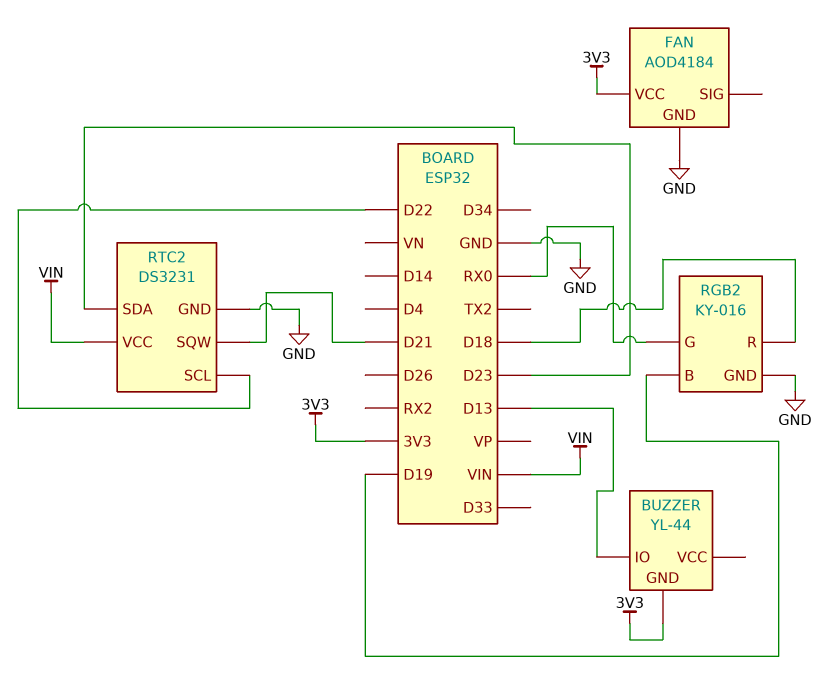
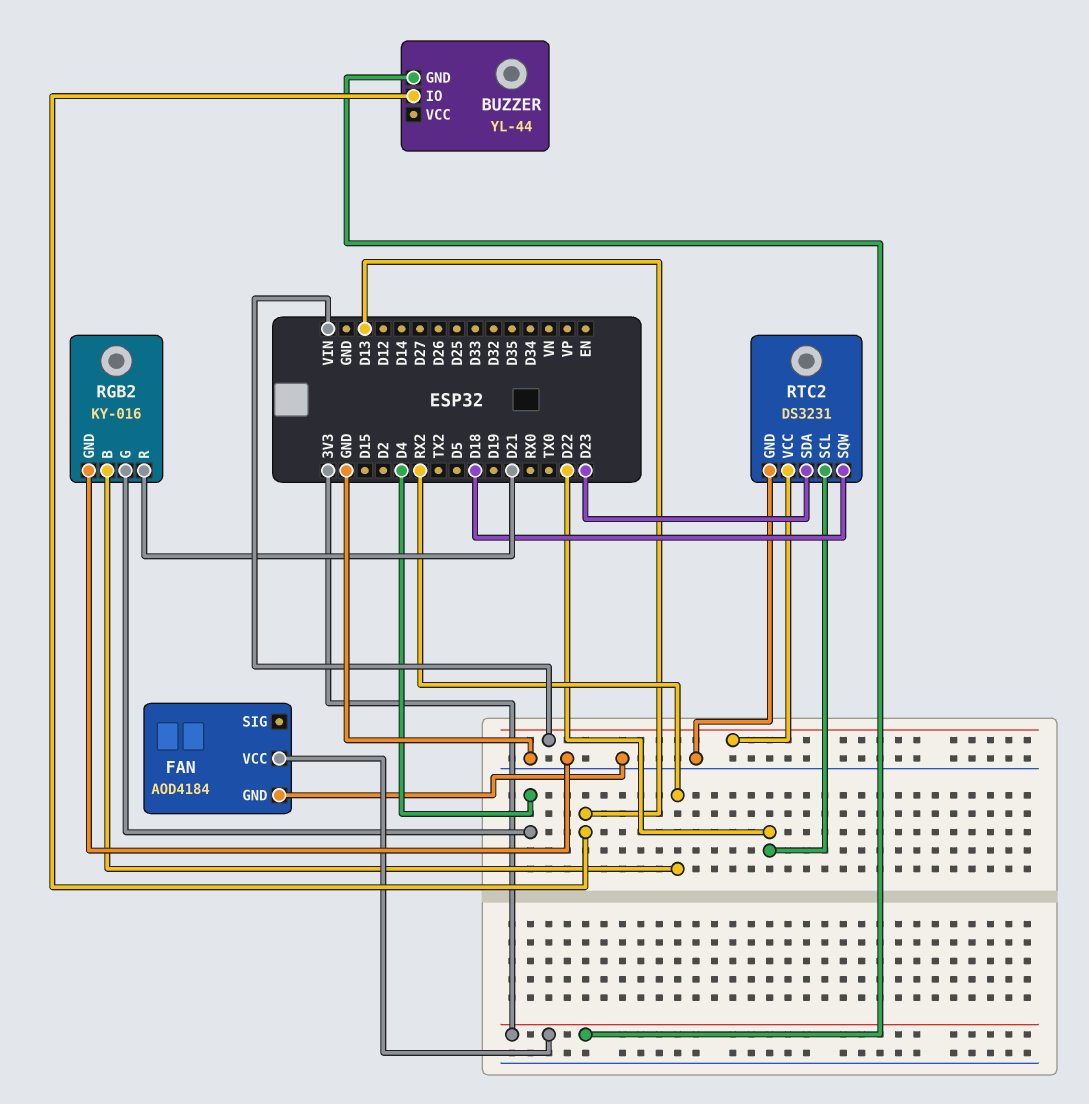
RGB2 pin B: D19 -> RX2
RGB2 pin G: RX0 -> D4
RGB2 pin R: D18 -> D21
RTC2 pin SQW: D21 -> D18

